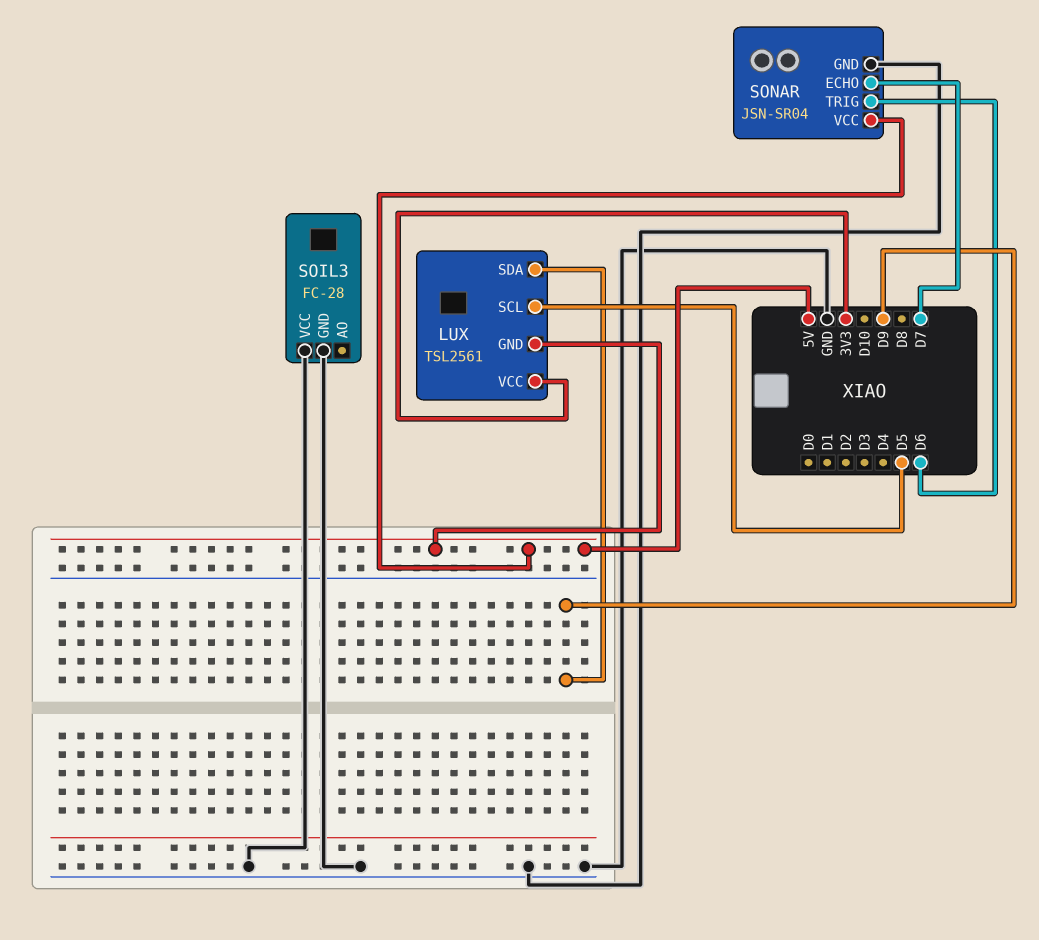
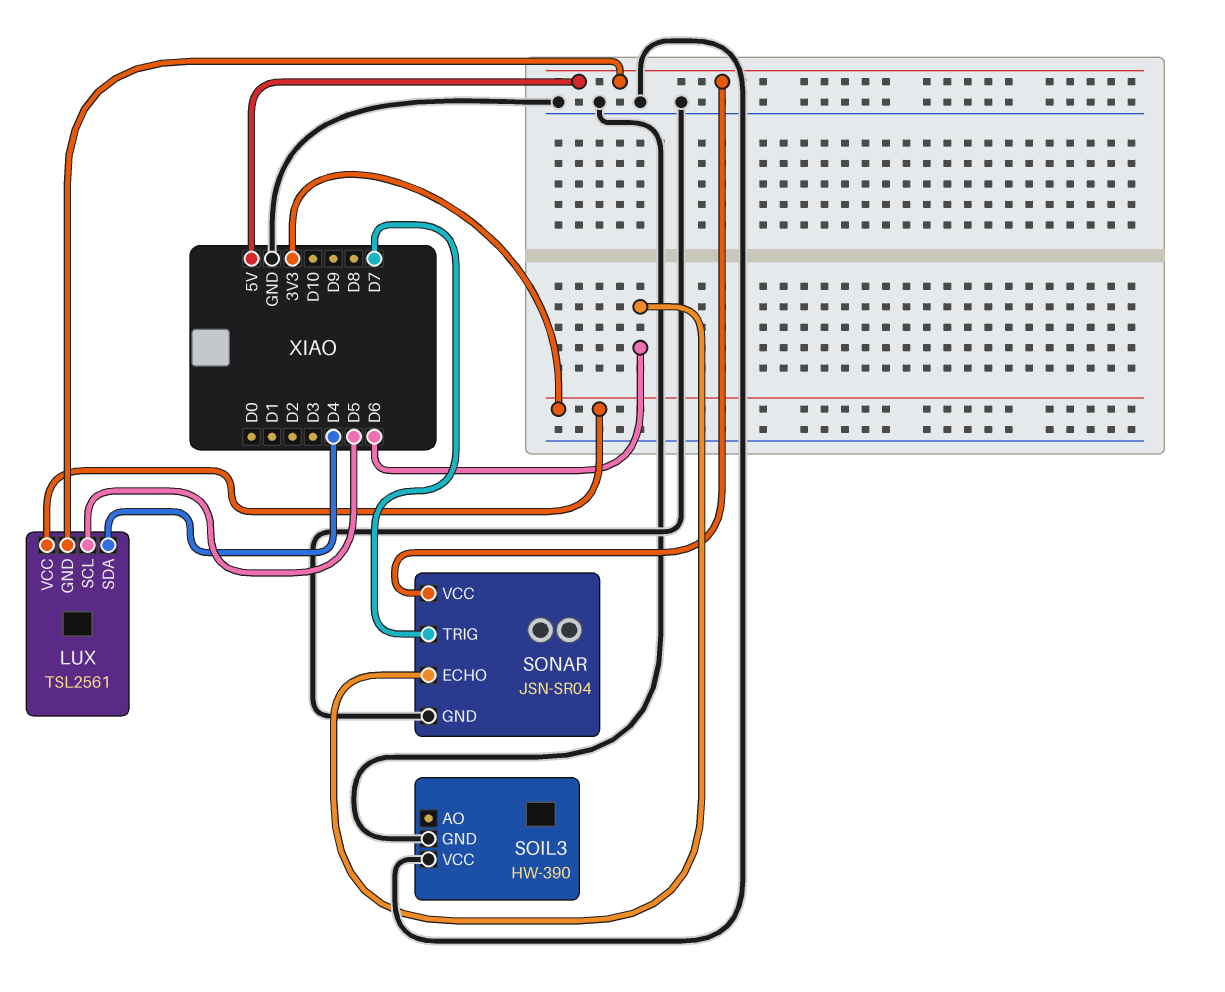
LUX pin SDA: D9 -> D4
SOIL3: FC-28 -> HW-390
SONAR pin ECHO: D7 -> D6
SONAR pin TRIG: D6 -> D7

